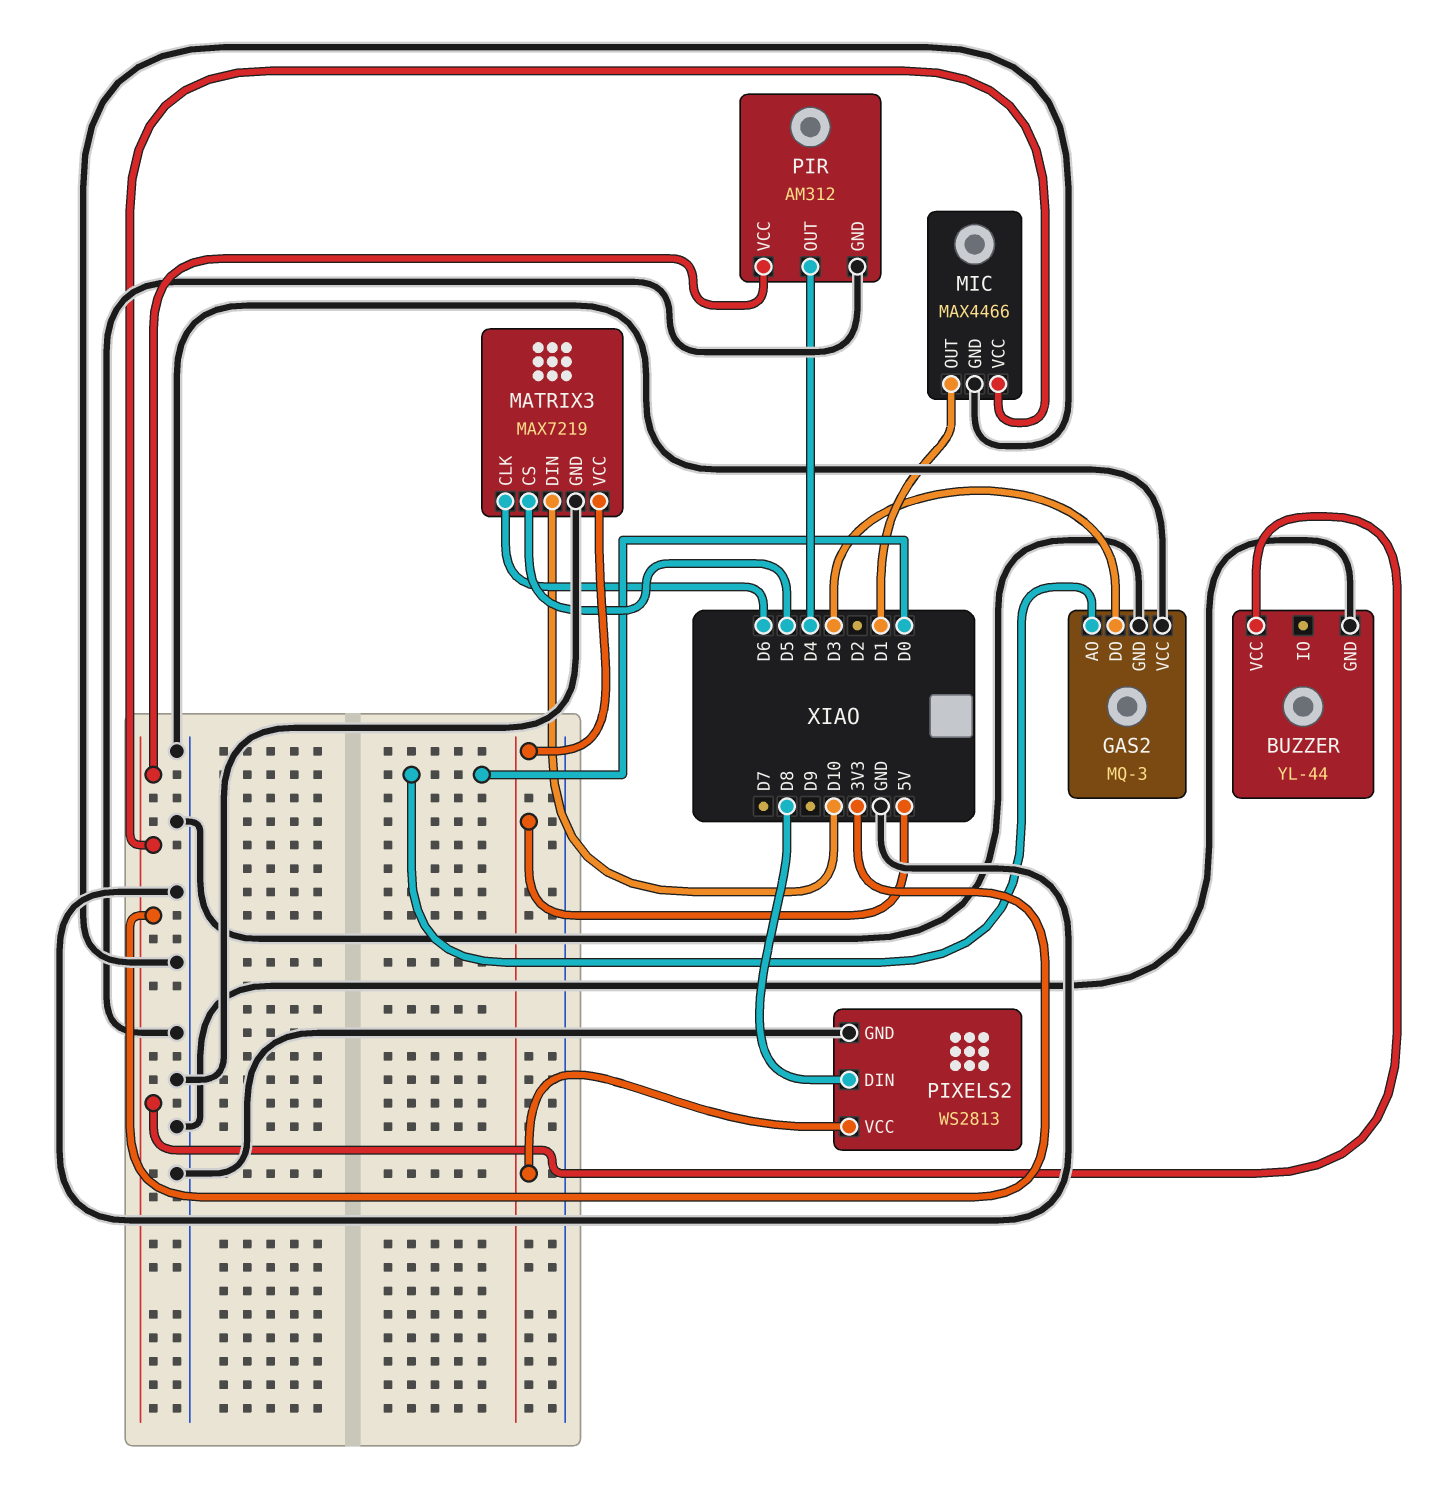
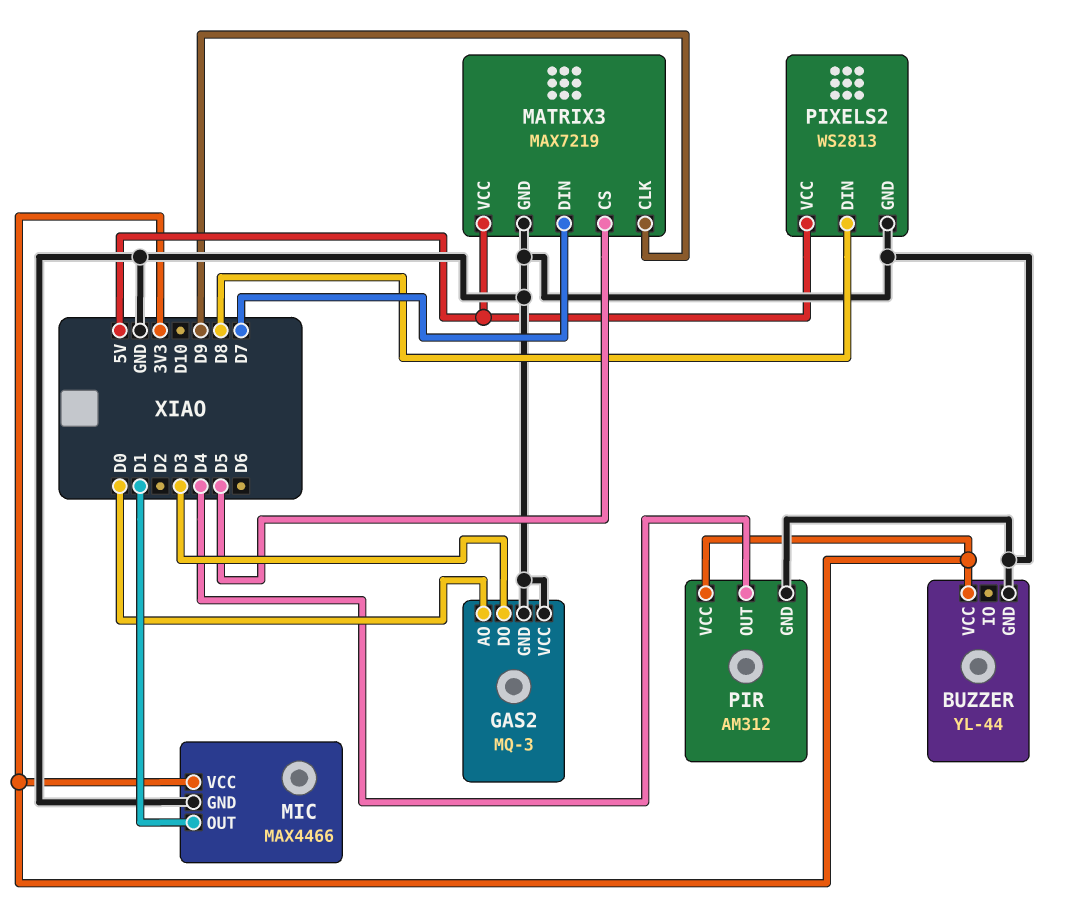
MATRIX3 pin CLK: D6 -> D9
MATRIX3 pin DIN: D10 -> D7

